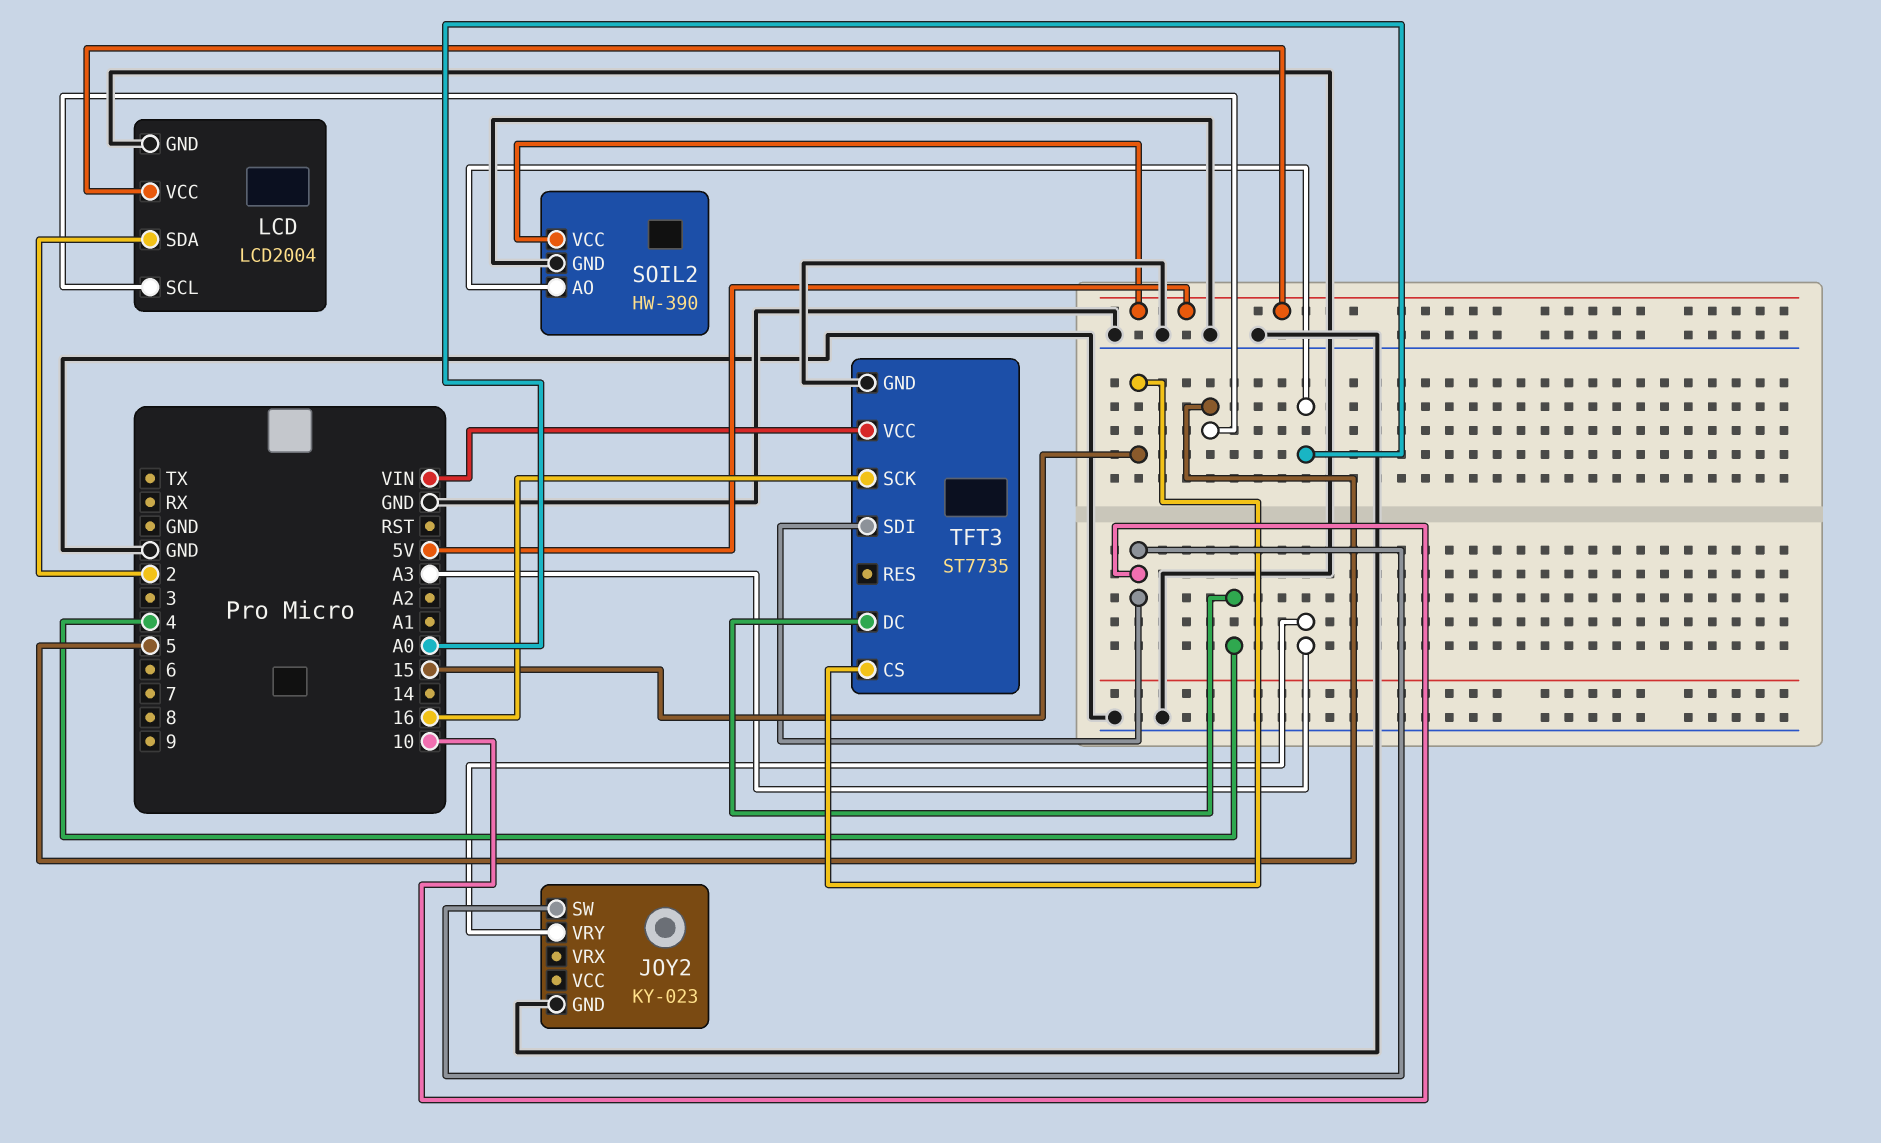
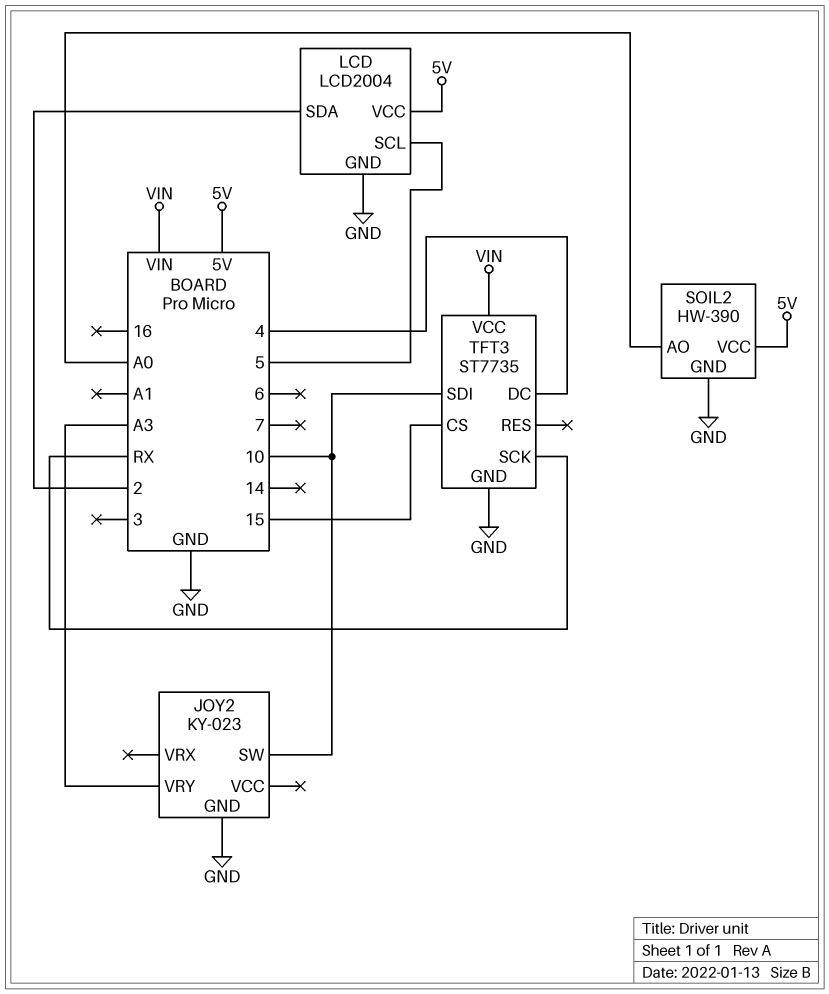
TFT3 pin SCK: 16 -> RX

